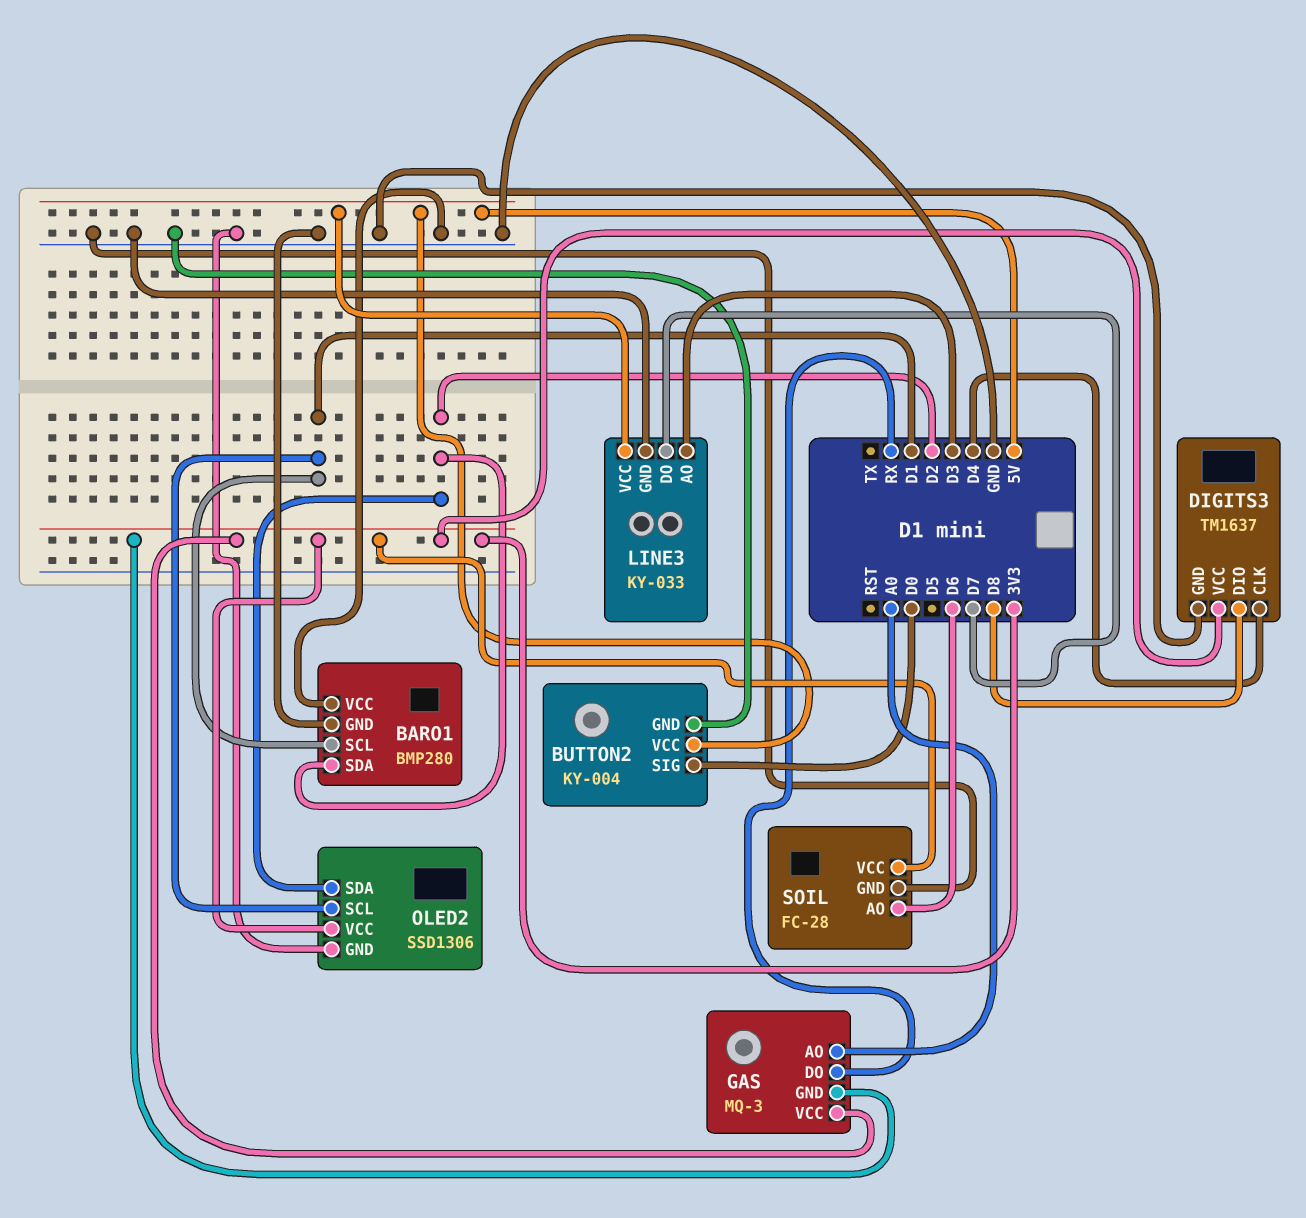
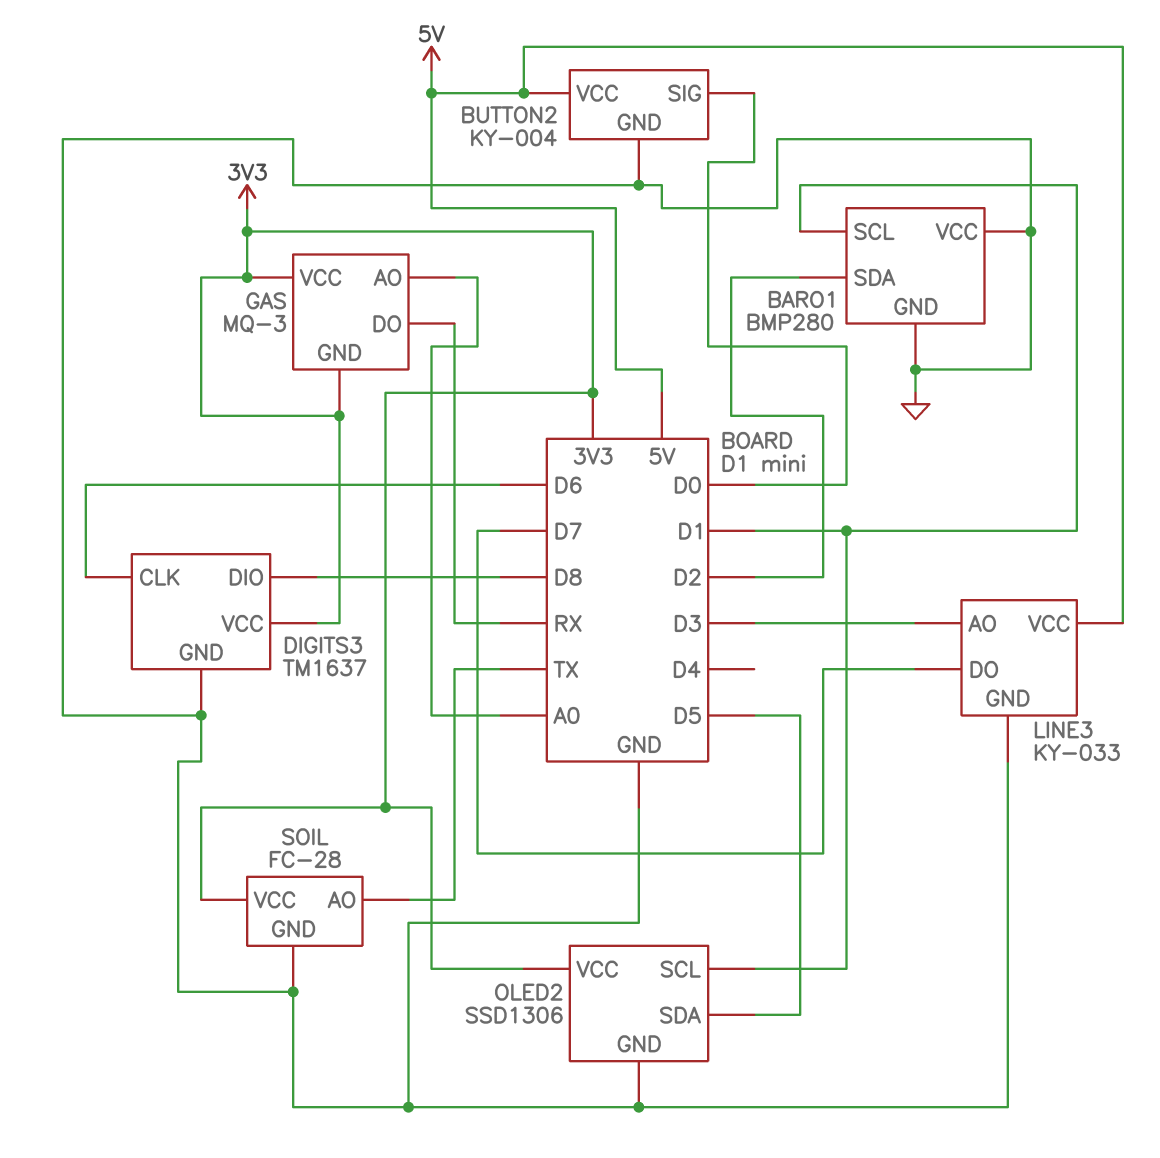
DIGITS3 pin CLK: D4 -> D6
OLED2 pin SDA: D2 -> D5
SOIL pin AO: D6 -> TX

